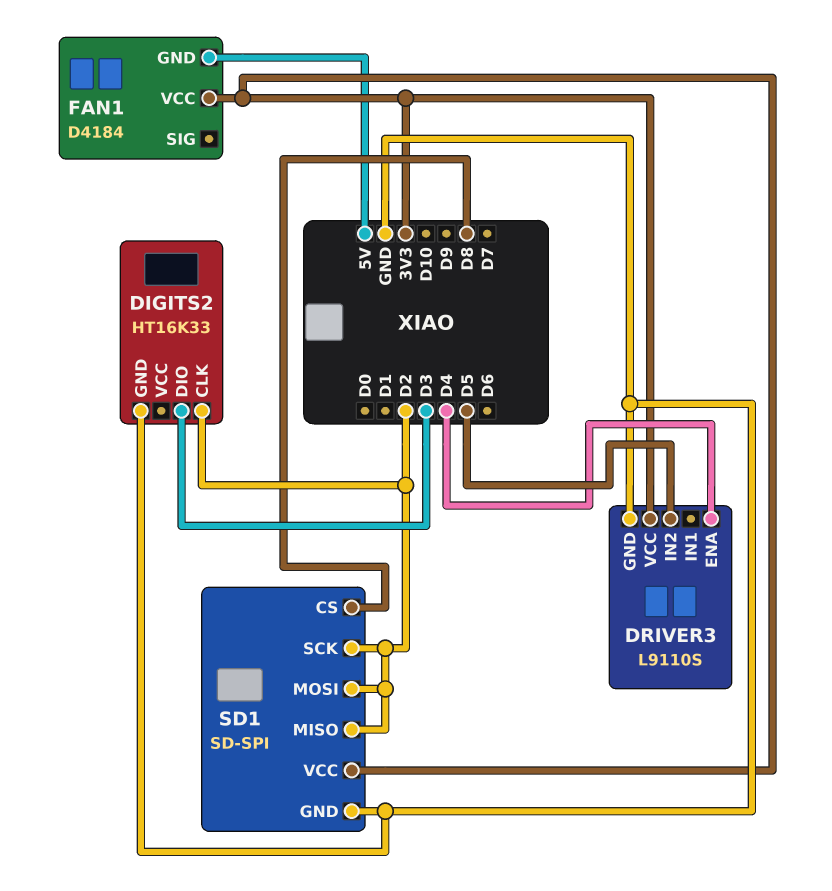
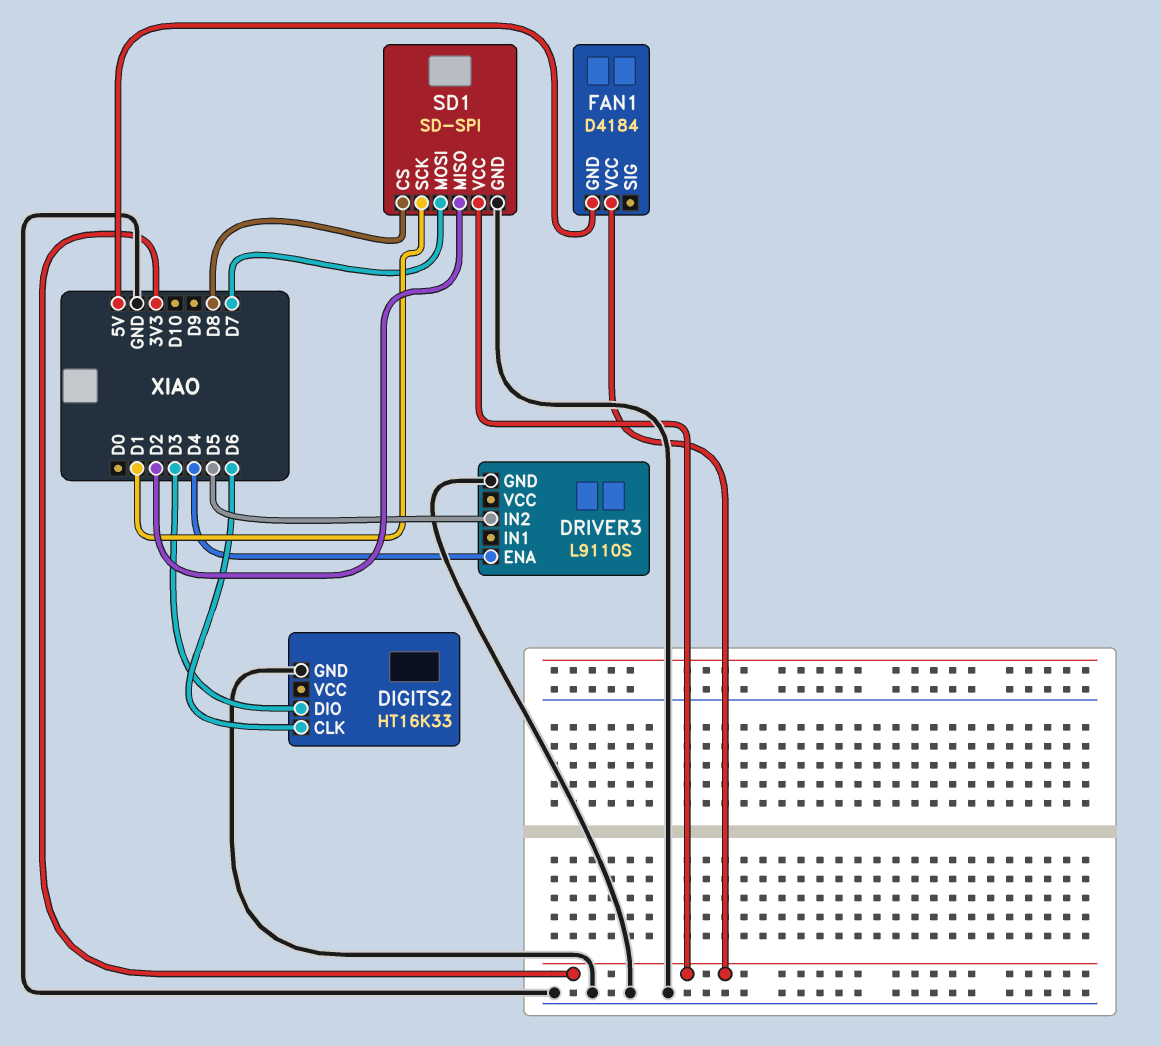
DIGITS2 pin CLK: D2 -> D6
DRIVER3 pin VCC: 3V3 -> none
SD1 pin MOSI: D2 -> D7
SD1 pin SCK: D2 -> D1

